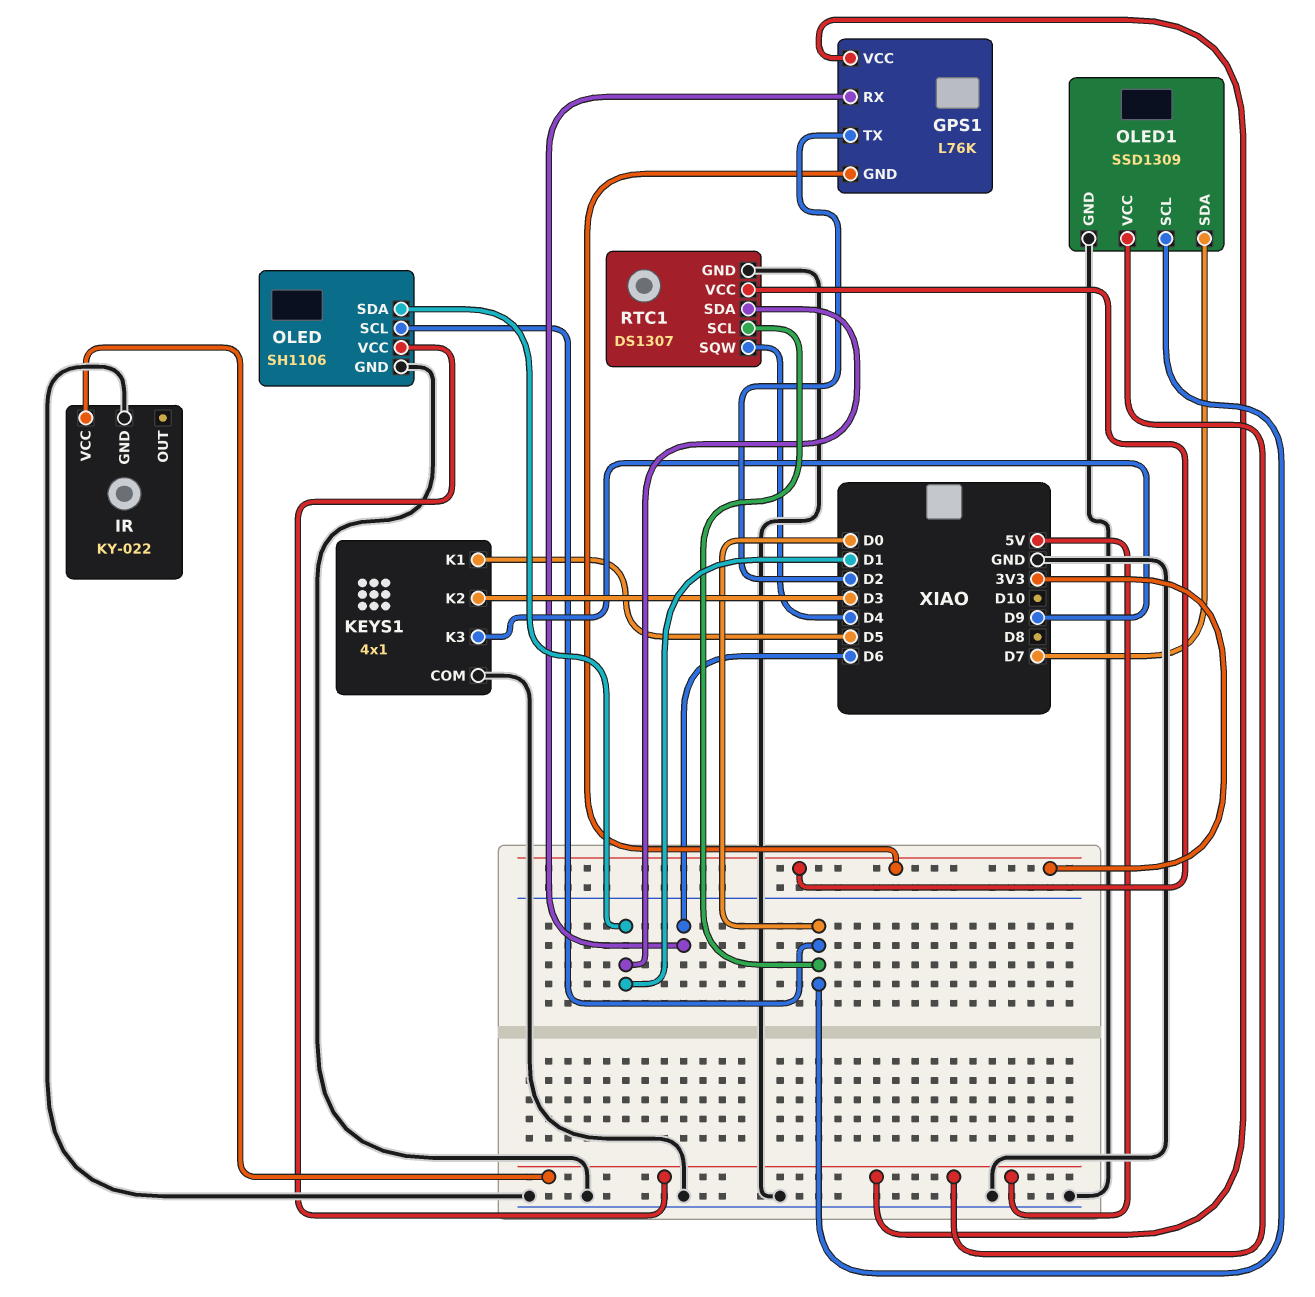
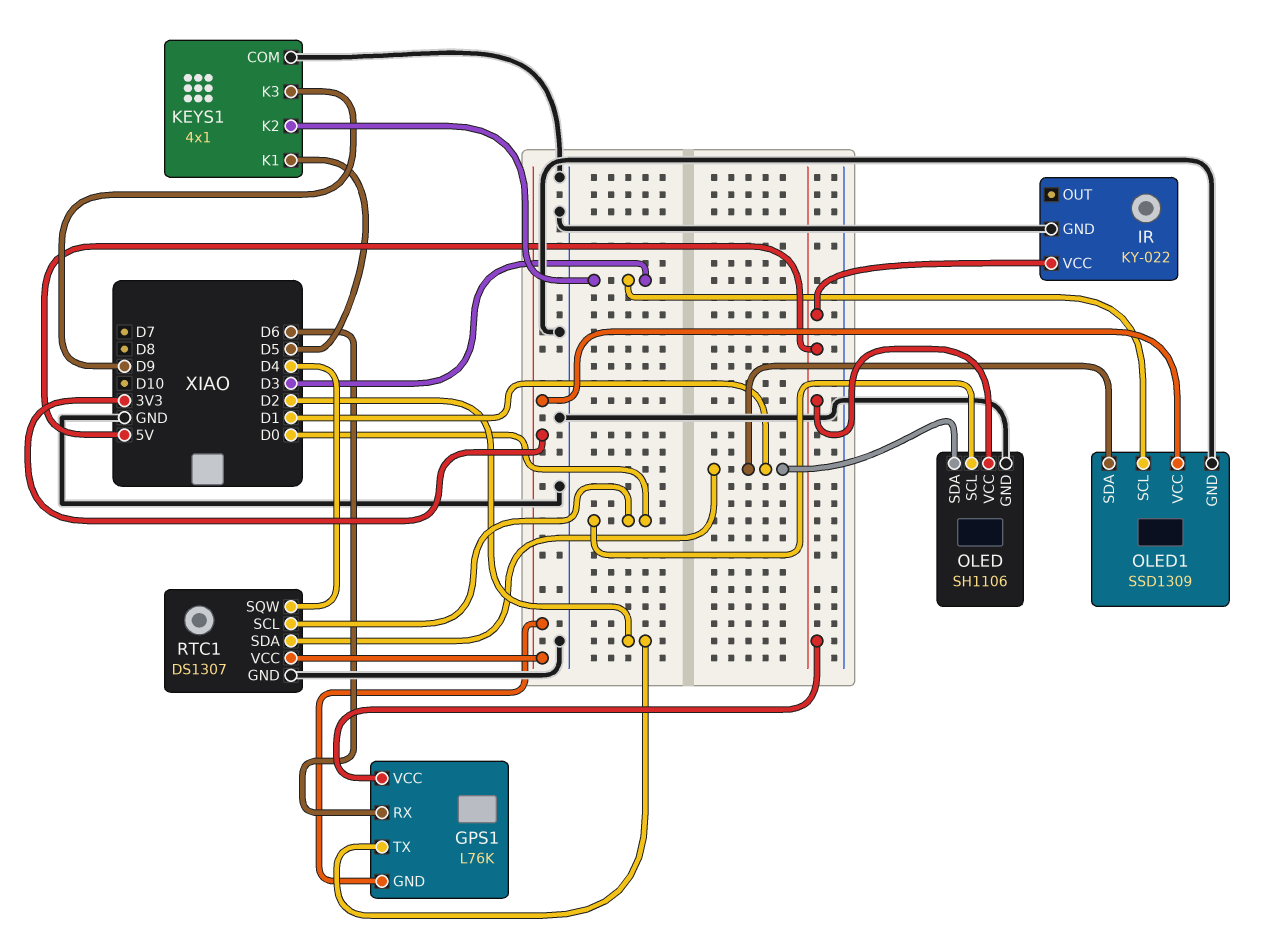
OLED1 pin SCL: D0 -> D3
OLED1 pin SDA: D7 -> D1
OLED1 pin VCC: 5V -> 3V3

